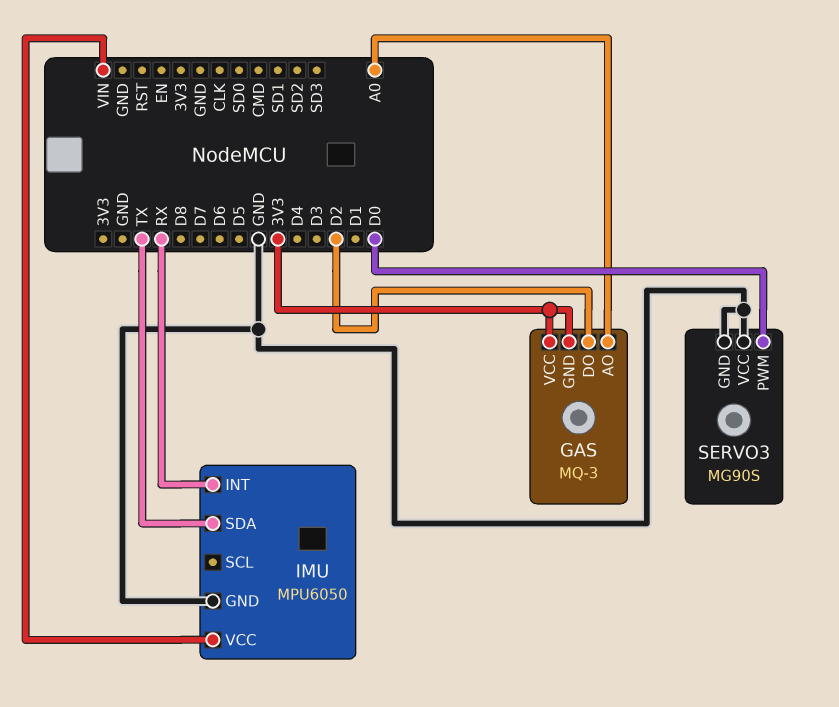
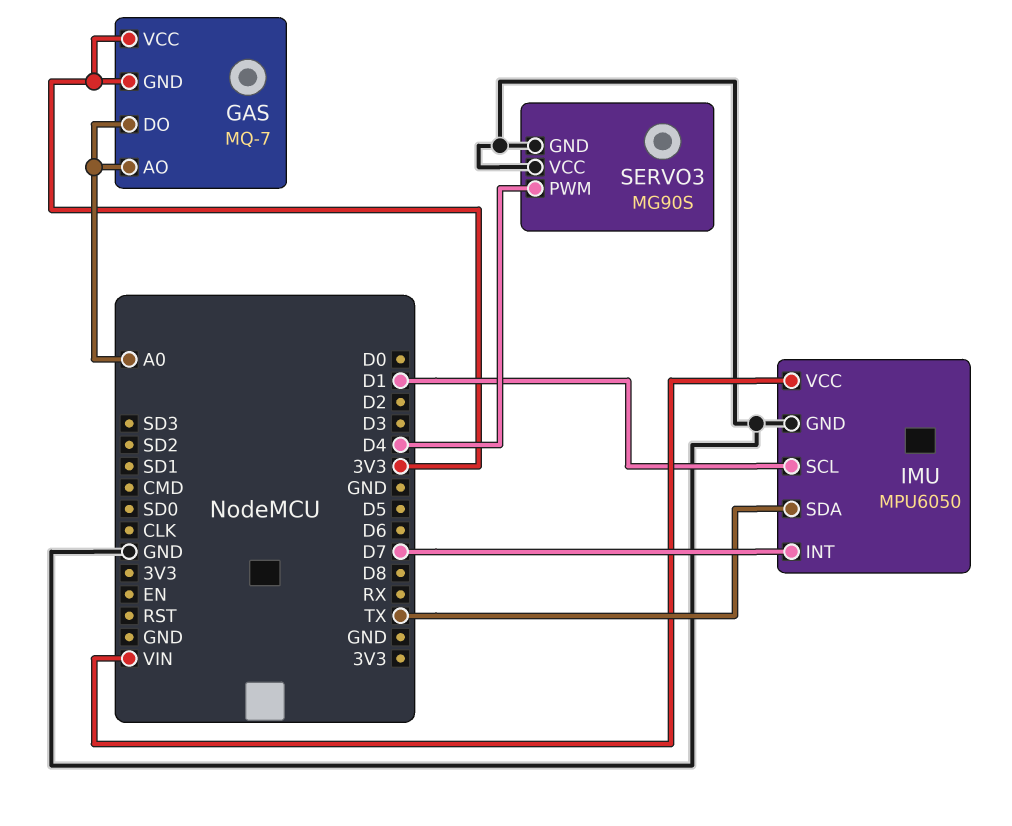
GAS: MQ-3 -> MQ-7
GAS pin DO: D2 -> A0
IMU pin INT: RX -> D7
IMU pin SCL: none -> D1
SERVO3 pin PWM: D0 -> D4

